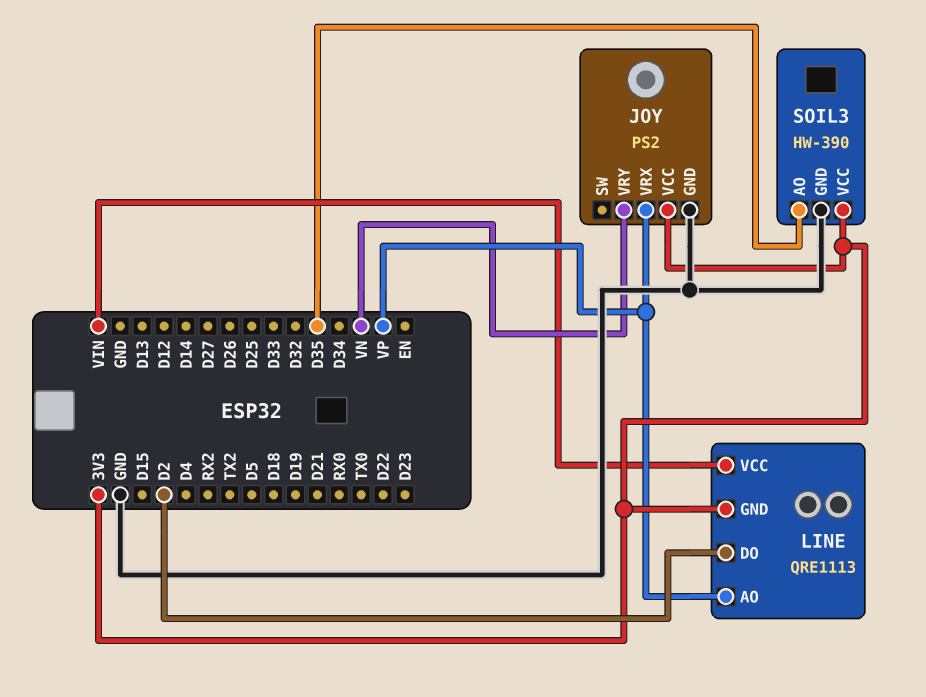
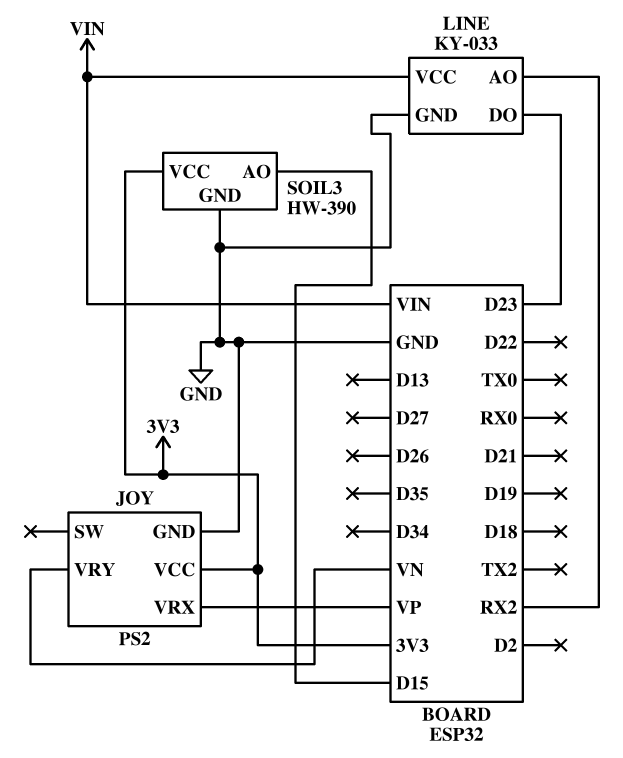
LINE: QRE1113 -> KY-033
LINE pin AO: VP -> RX2
LINE pin DO: D2 -> D23
LINE pin GND: 3V3 -> GND
SOIL3 pin AO: D35 -> D15

